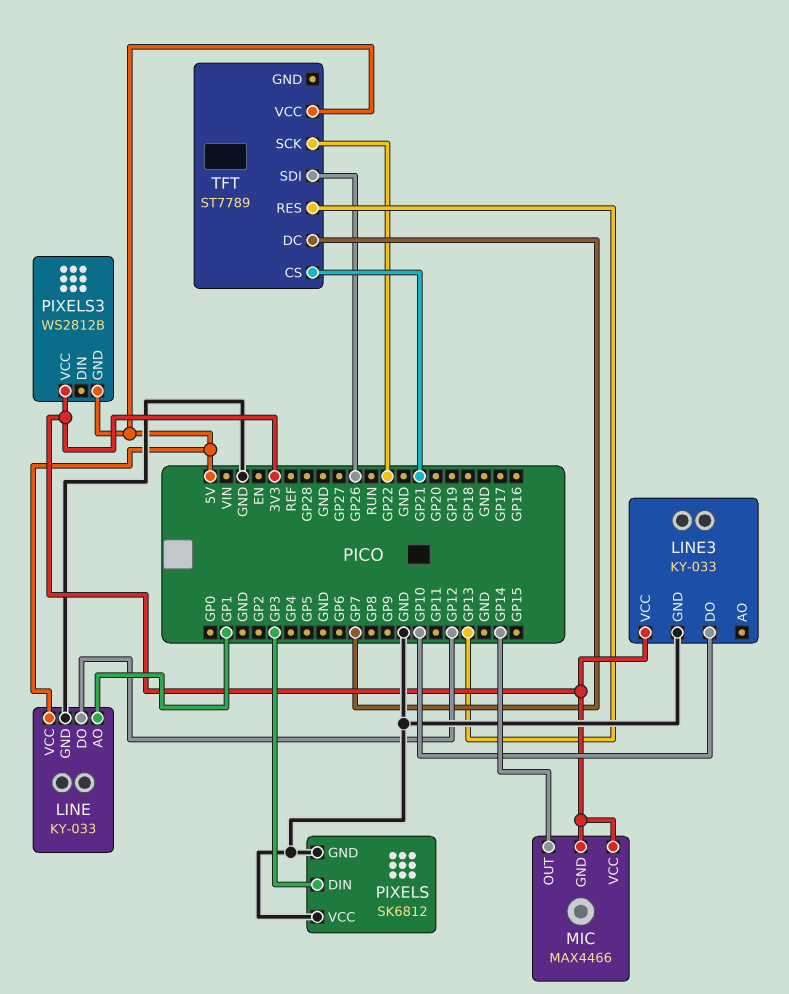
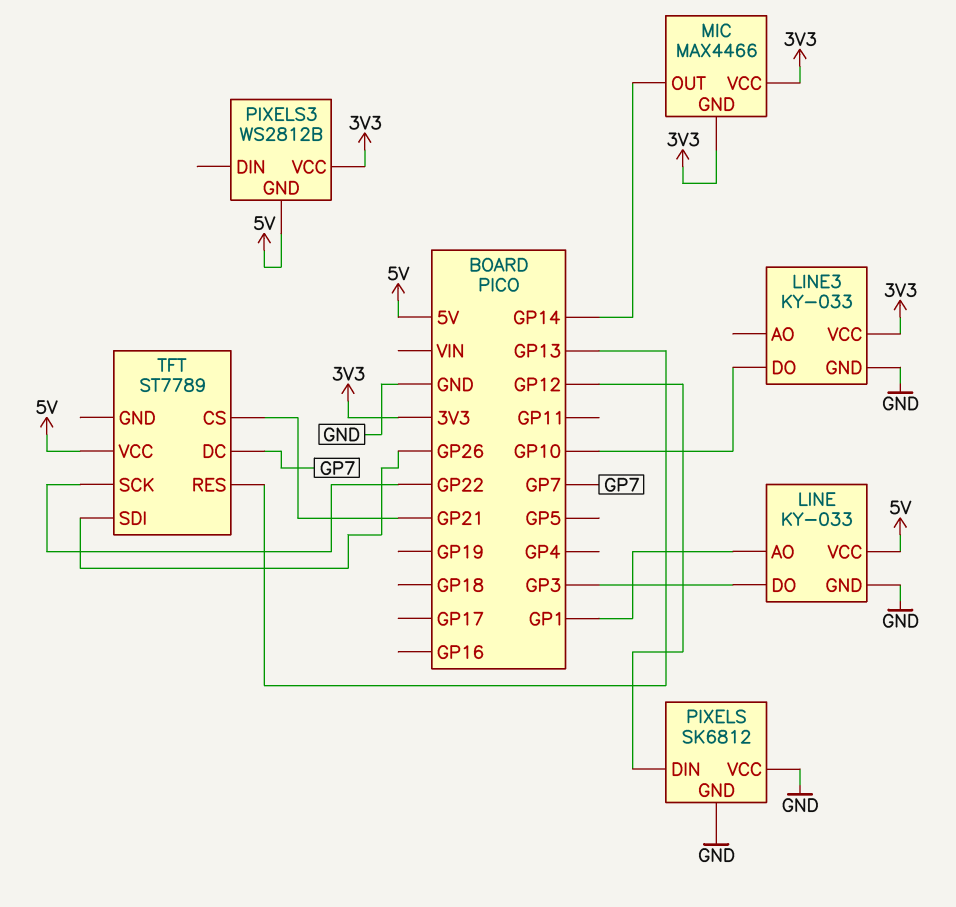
LINE pin DO: GP12 -> GP3
PIXELS pin DIN: GP3 -> GP12

